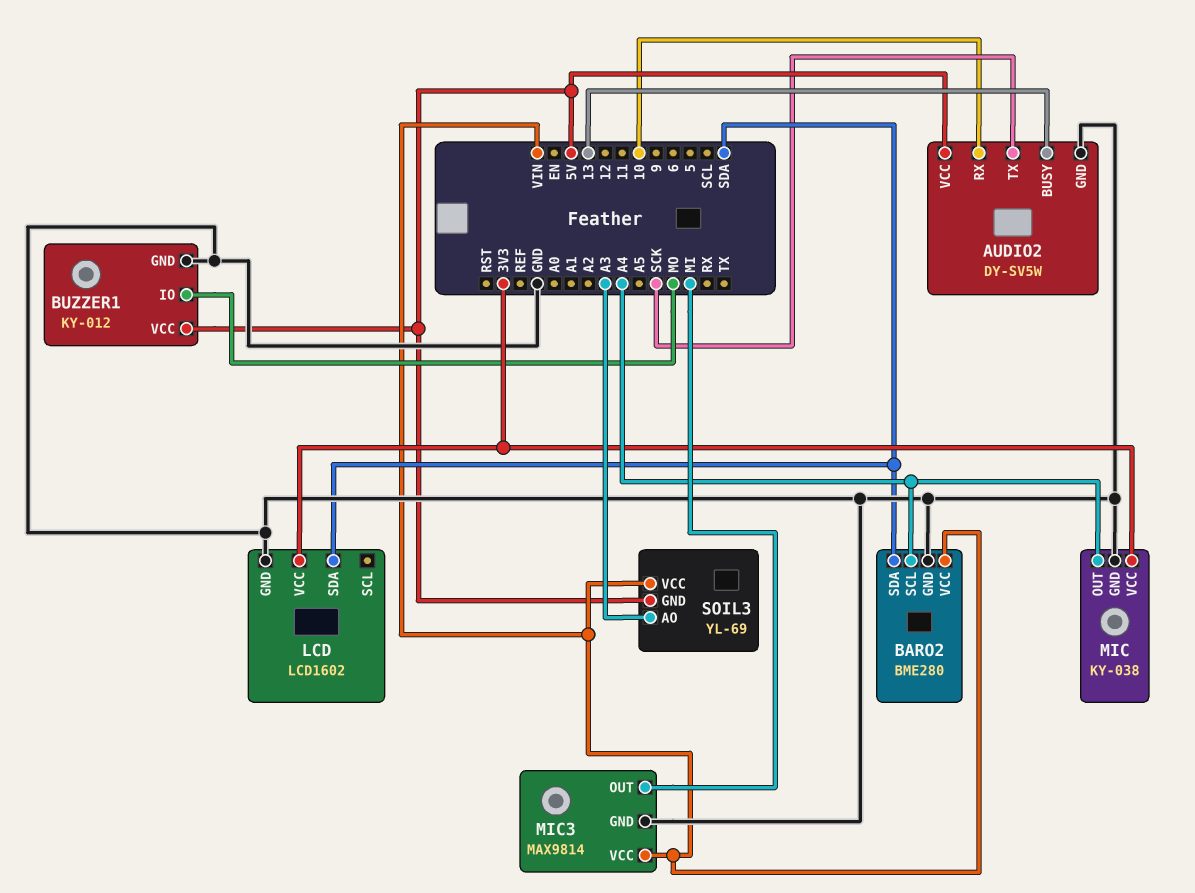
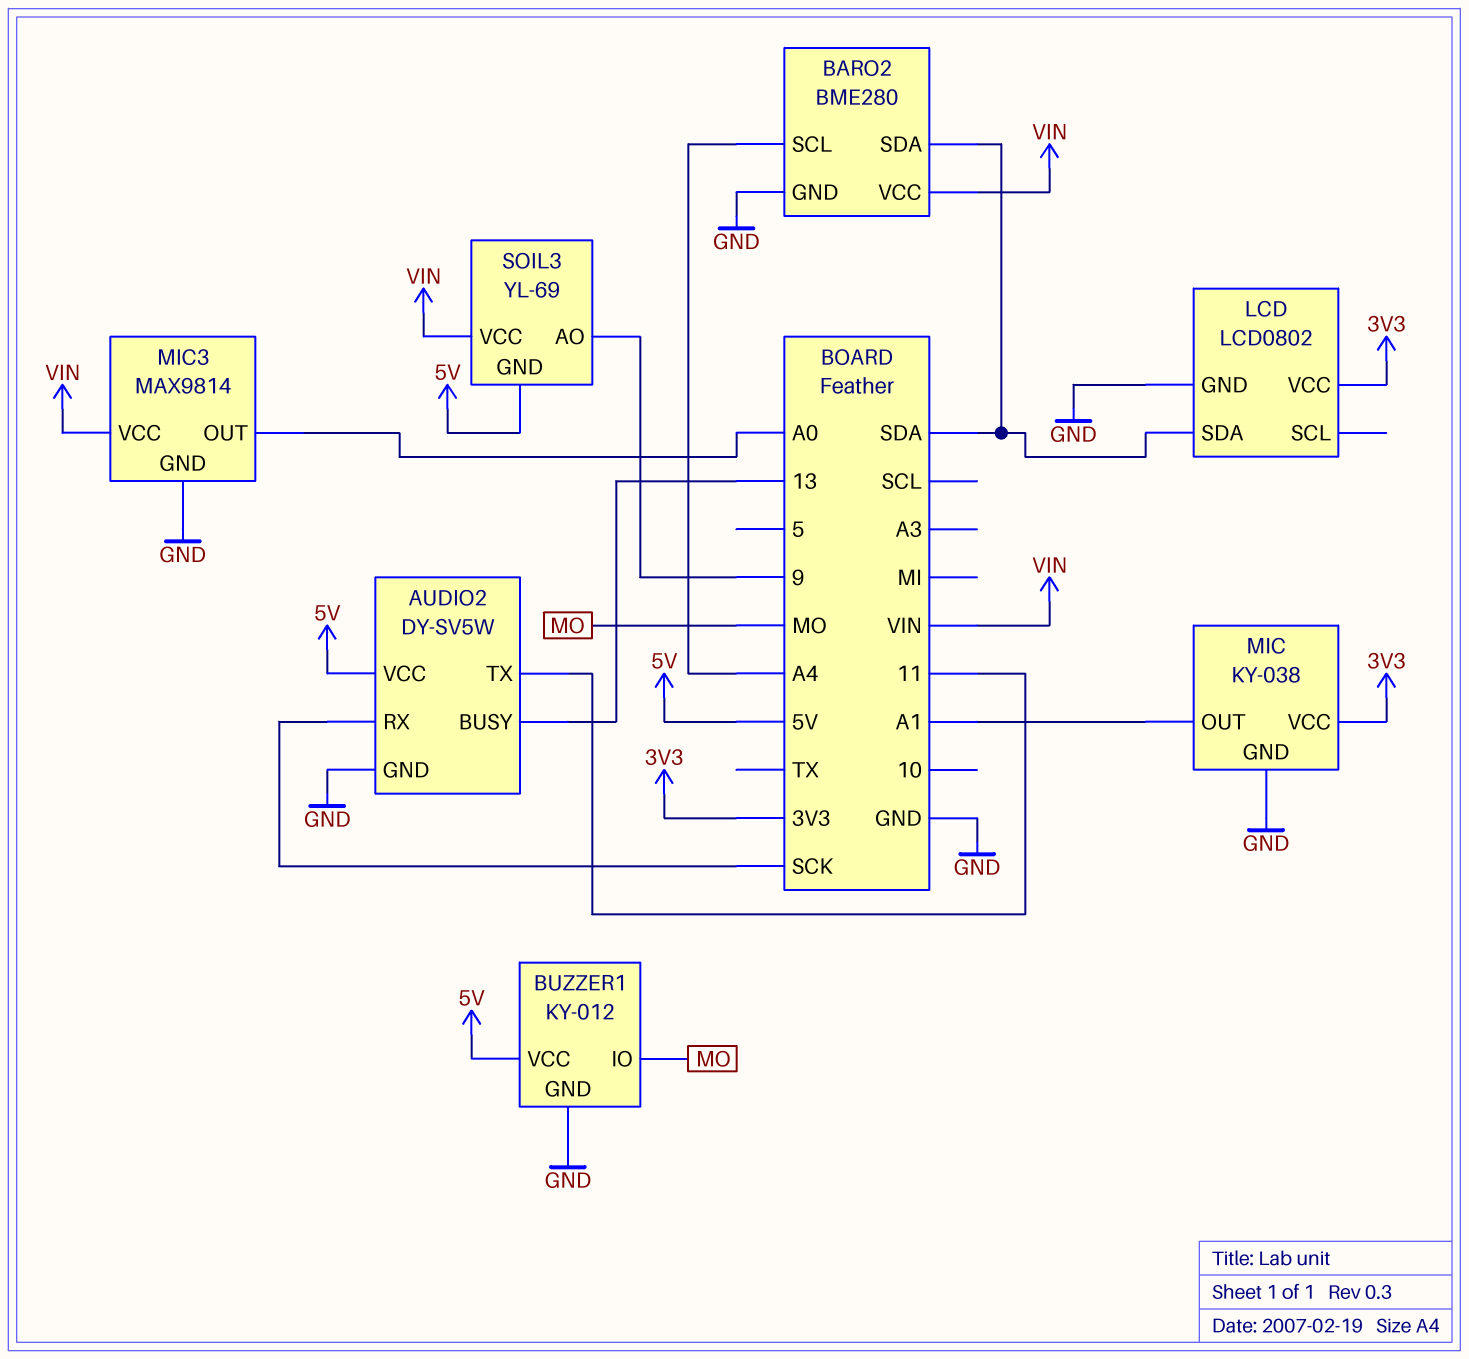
AUDIO2 pin RX: 10 -> SCK
AUDIO2 pin TX: SCK -> 11
LCD: LCD1602 -> LCD0802
MIC pin OUT: A4 -> A1
MIC3 pin OUT: MI -> A0
SOIL3 pin AO: A3 -> 9

